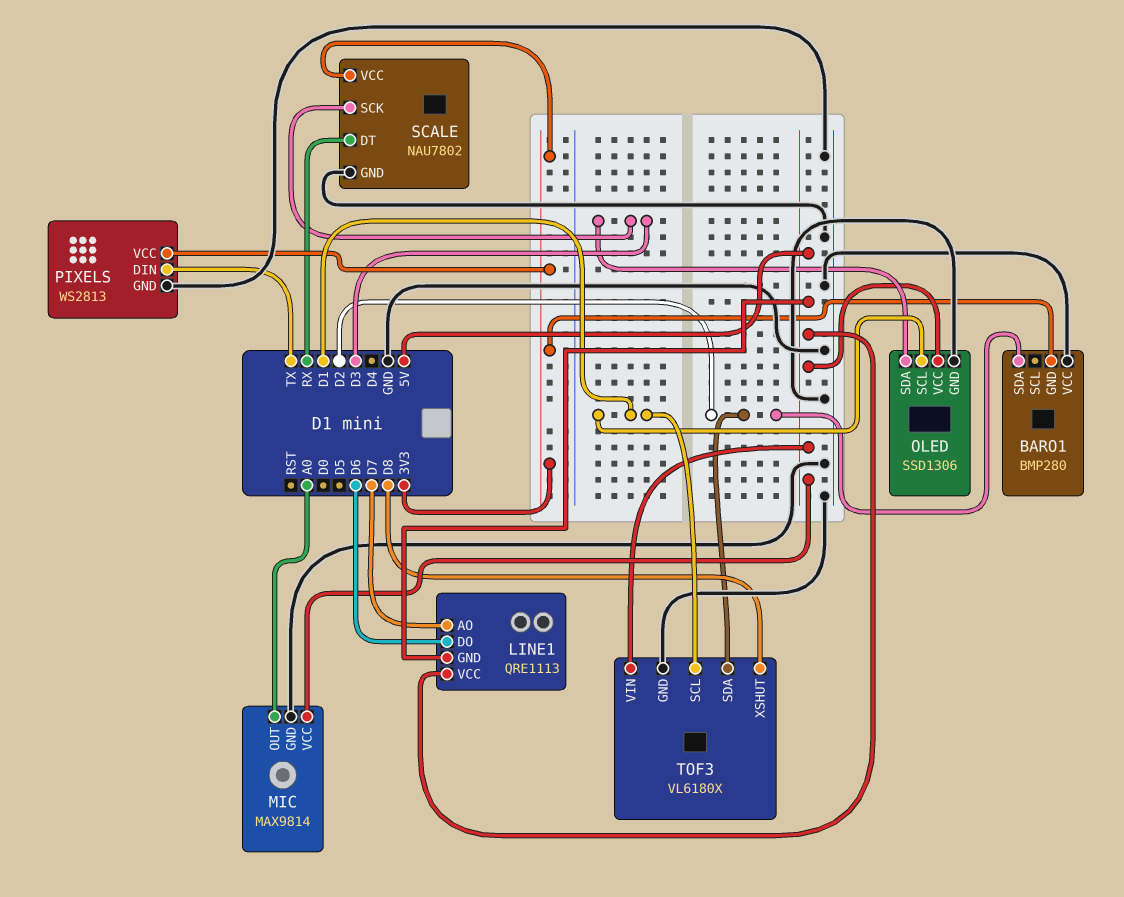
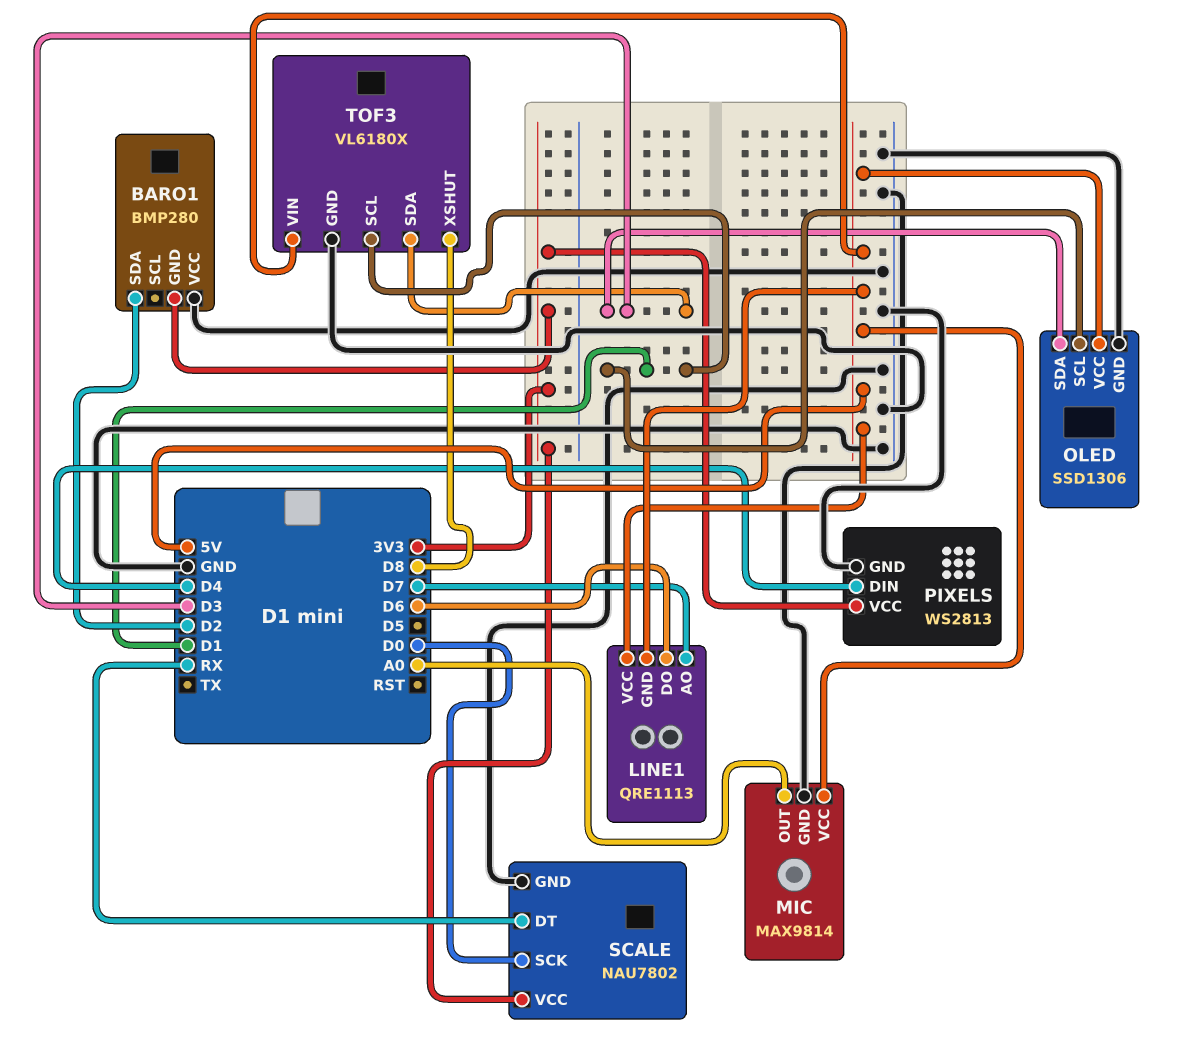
PIXELS pin DIN: TX -> D4
SCALE pin SCK: D3 -> D0
TOF3 pin SDA: D2 -> D3

